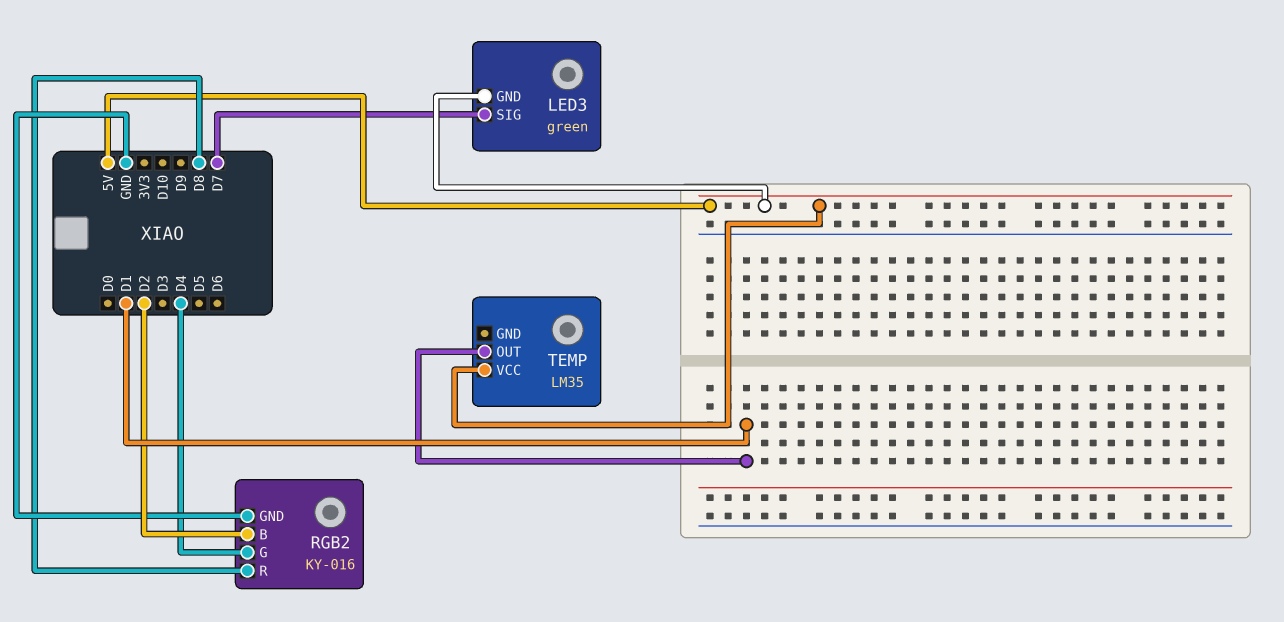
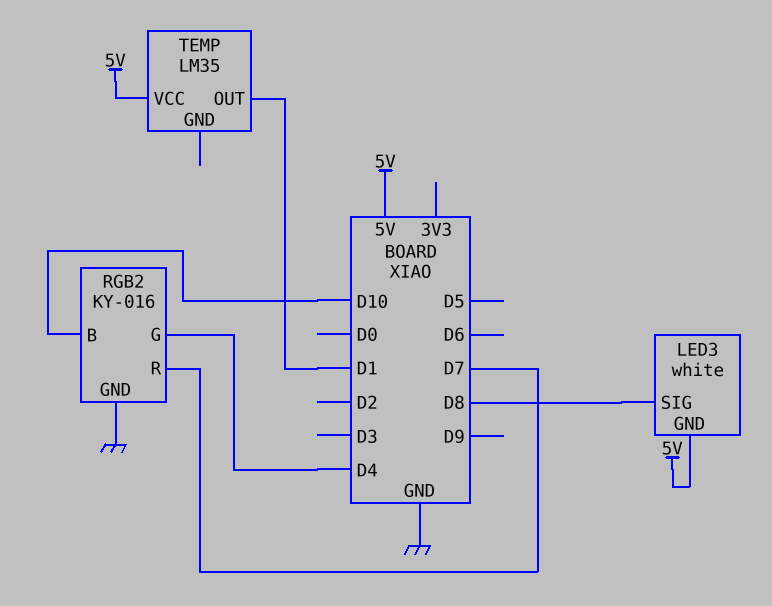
LED3: green -> white
LED3 pin SIG: D7 -> D8
RGB2 pin B: D2 -> D10
RGB2 pin R: D8 -> D7

